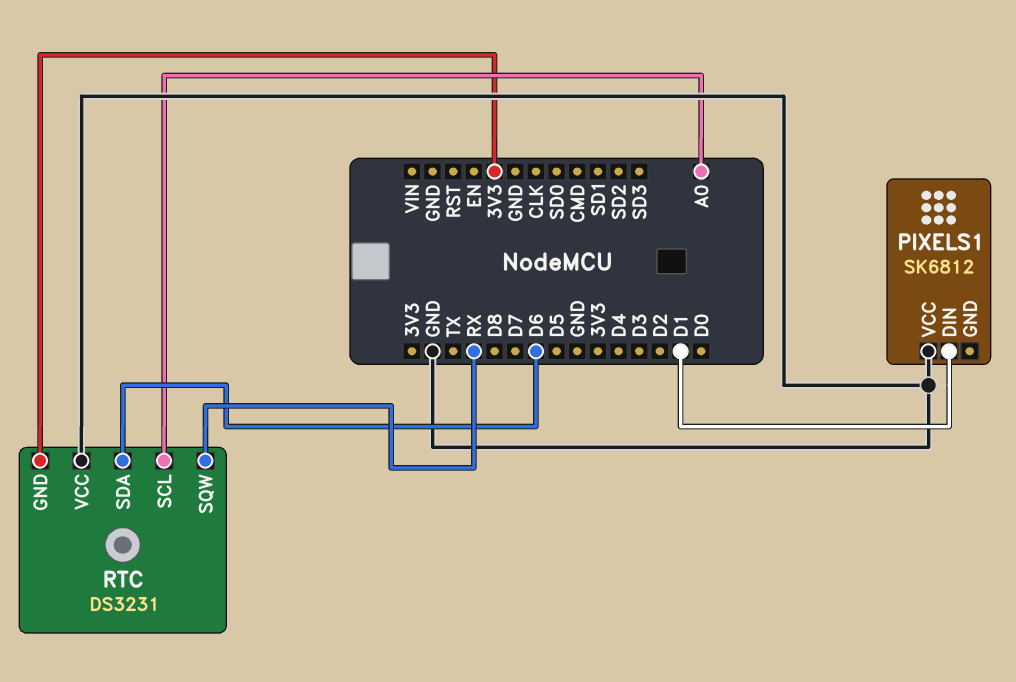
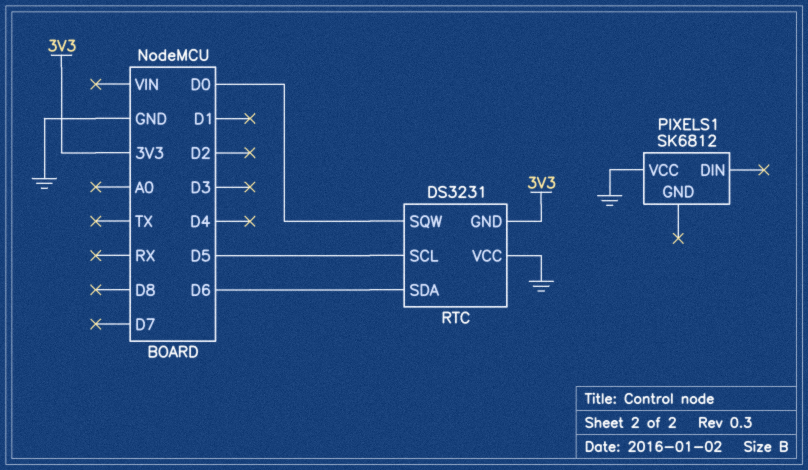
PIXELS1 pin DIN: D1 -> none
RTC pin SCL: A0 -> D5
RTC pin SQW: RX -> D0

